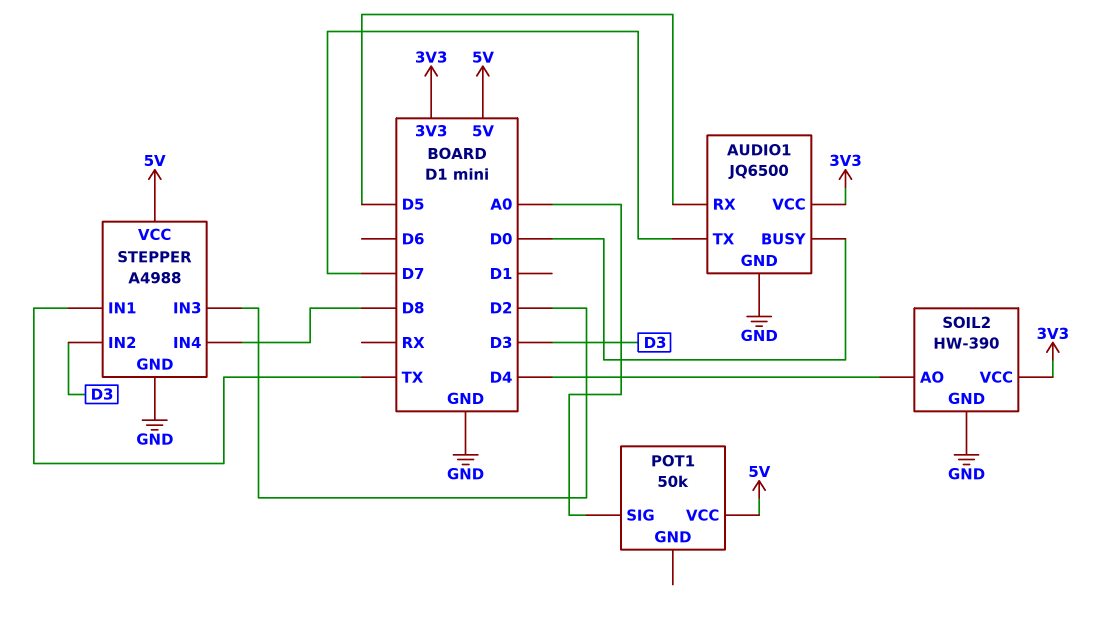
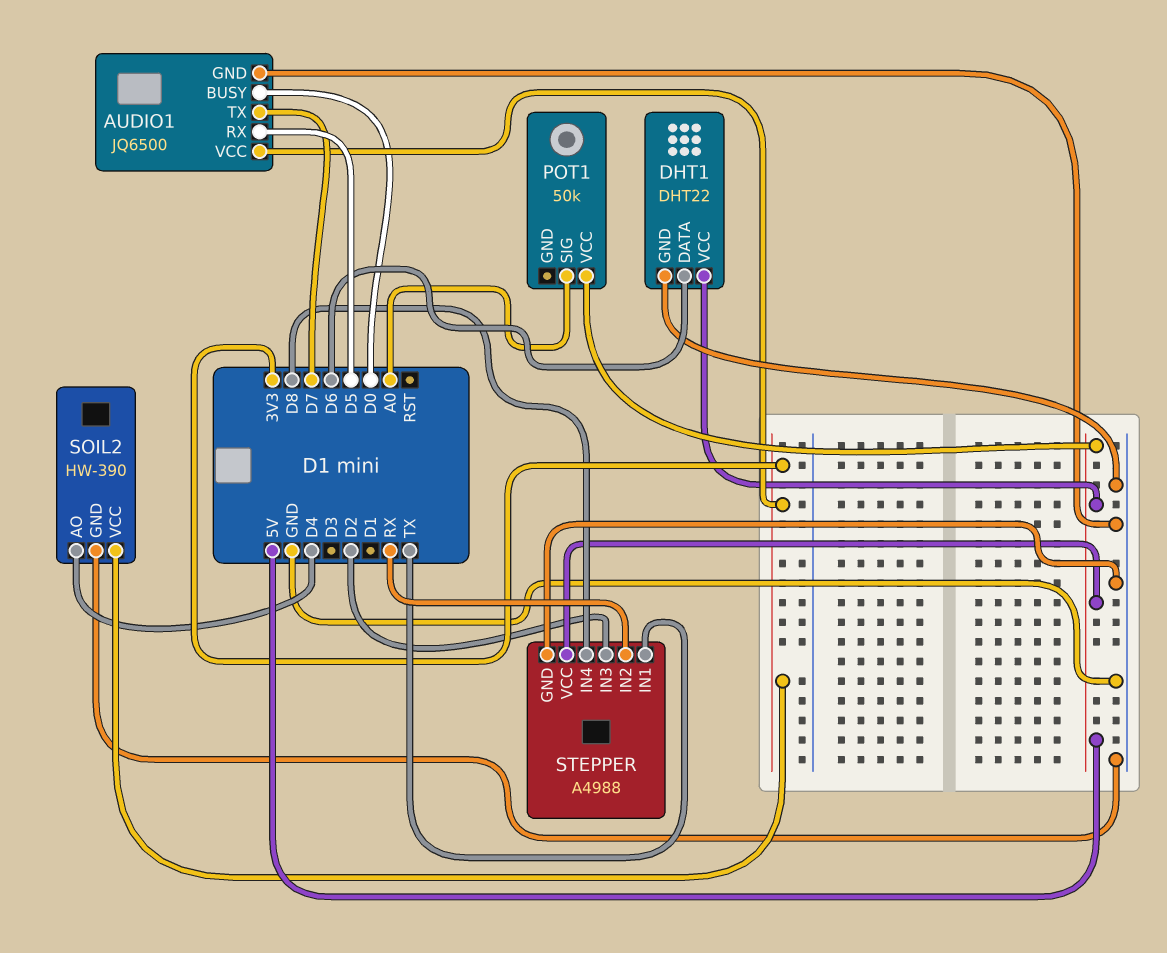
DHT1: none -> DHT22
DHT1 pin DATA: none -> D6
DHT1 pin GND: none -> GND
DHT1 pin VCC: none -> 5V
STEPPER pin IN2: D3 -> RX

